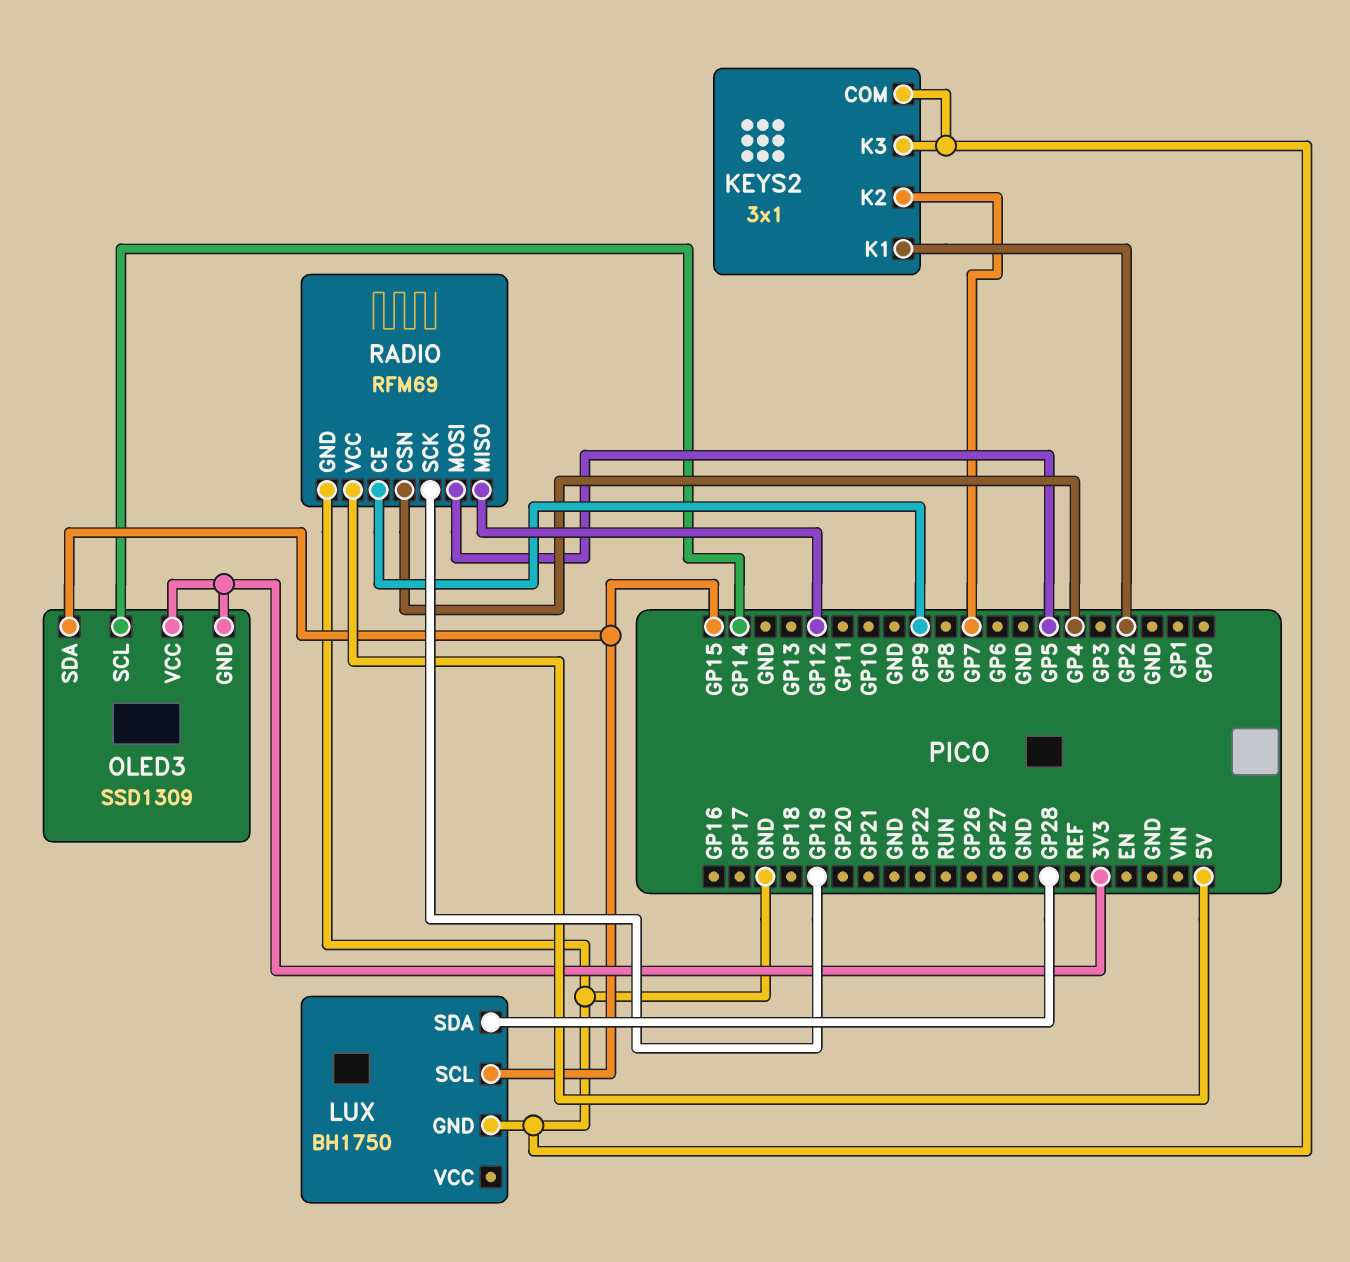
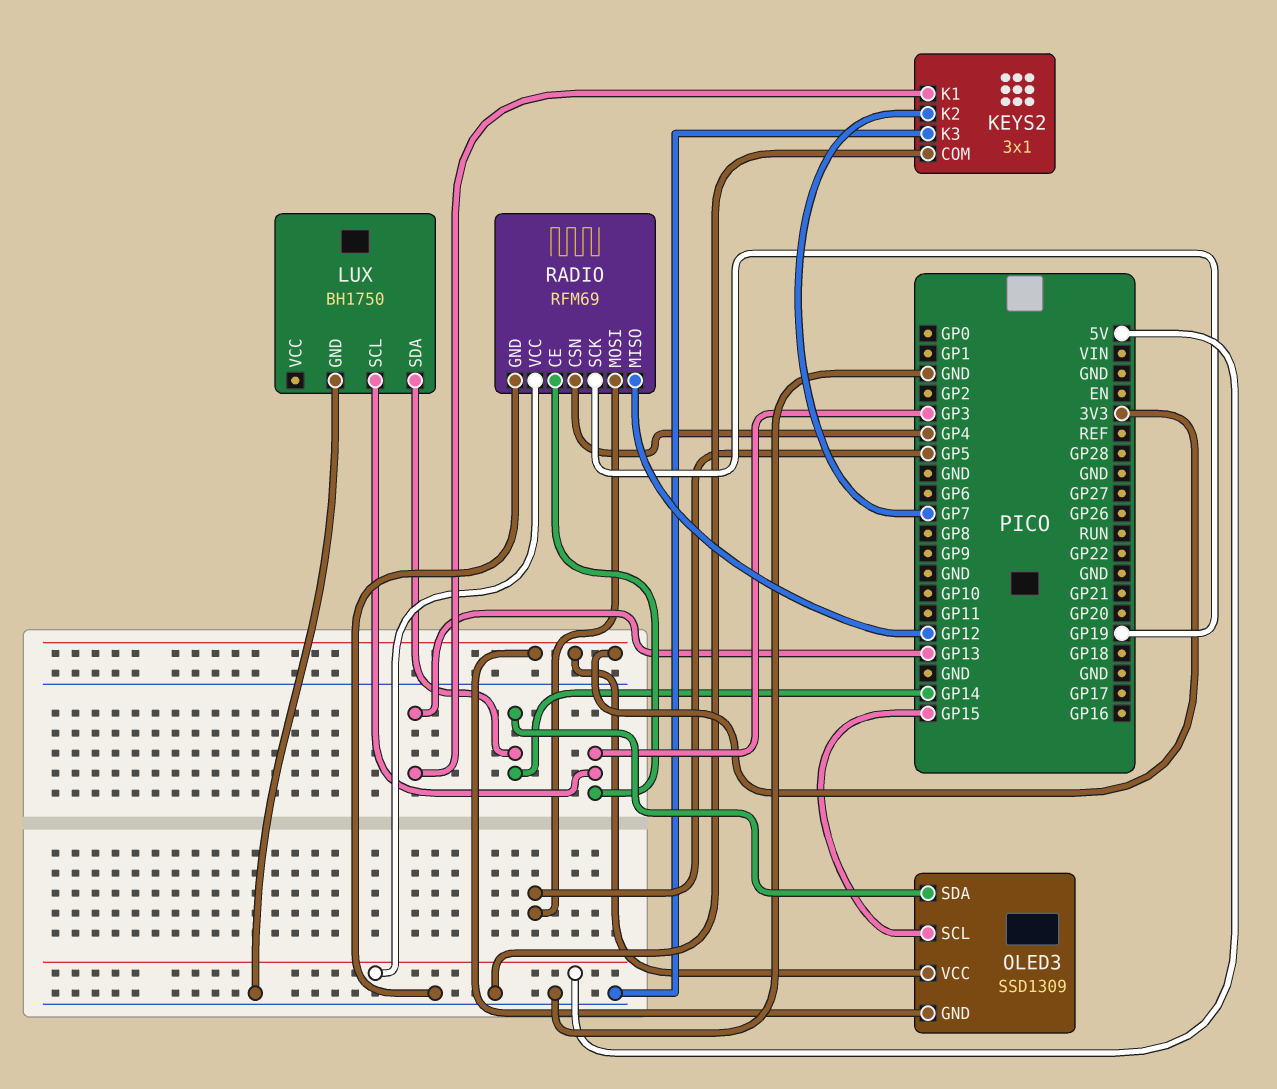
KEYS2 pin K1: GP2 -> GP13
LUX pin SCL: GP15 -> GP3
LUX pin SDA: GP28 -> GP14
OLED3 pin SCL: GP14 -> GP15
OLED3 pin SDA: GP15 -> GP14
RADIO pin CE: GP9 -> GP3

